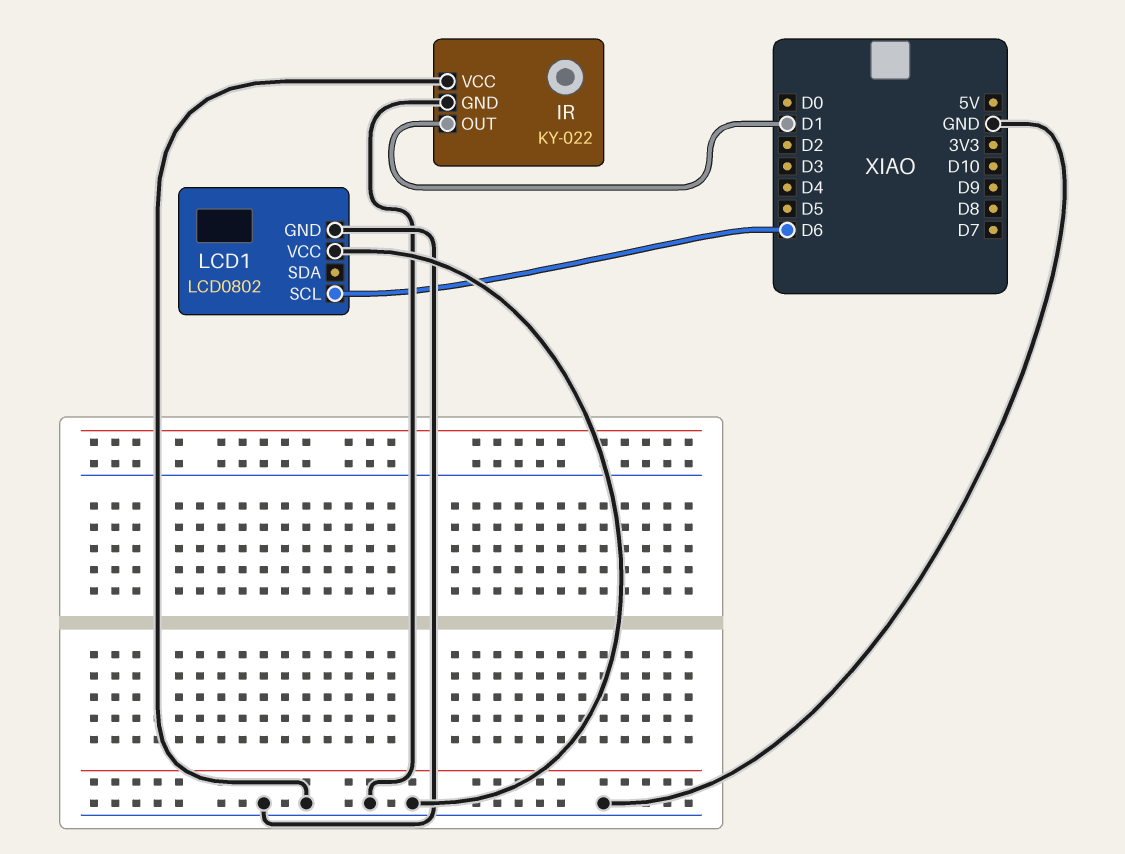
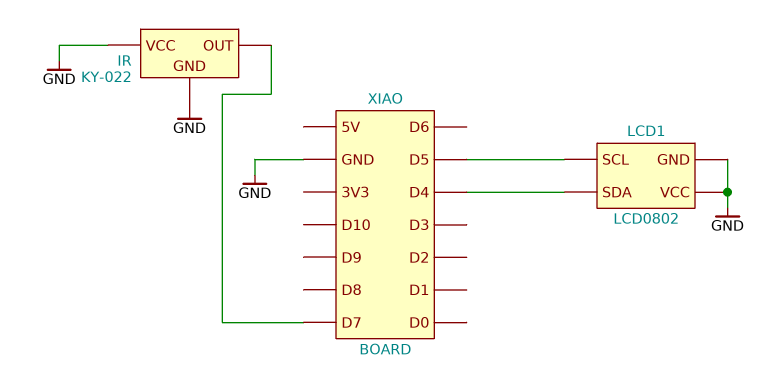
IR pin OUT: D1 -> D7
LCD1 pin SCL: D6 -> D5
LCD1 pin SDA: none -> D4

